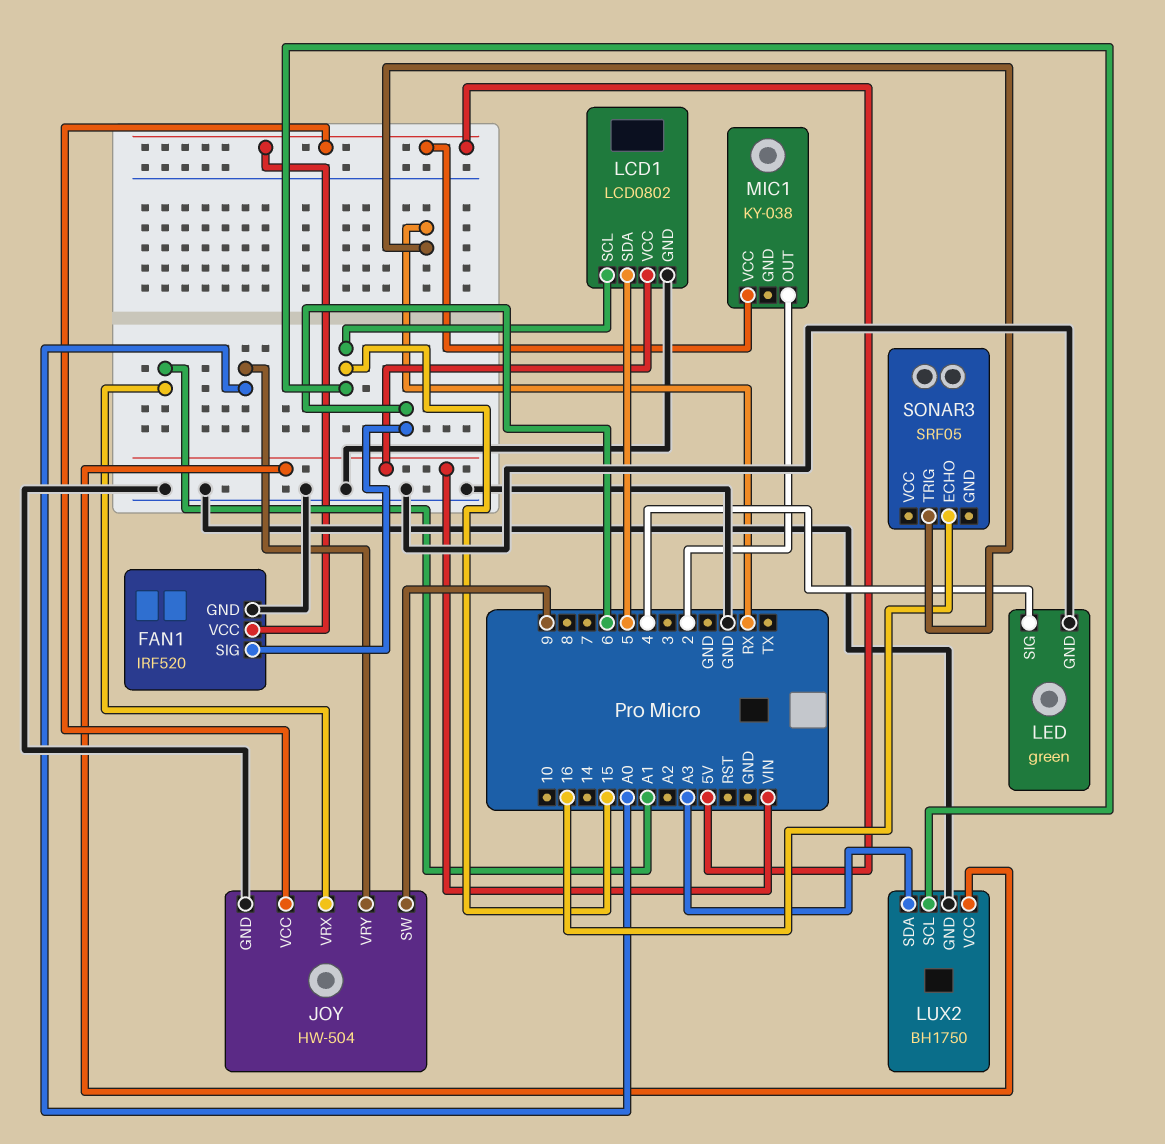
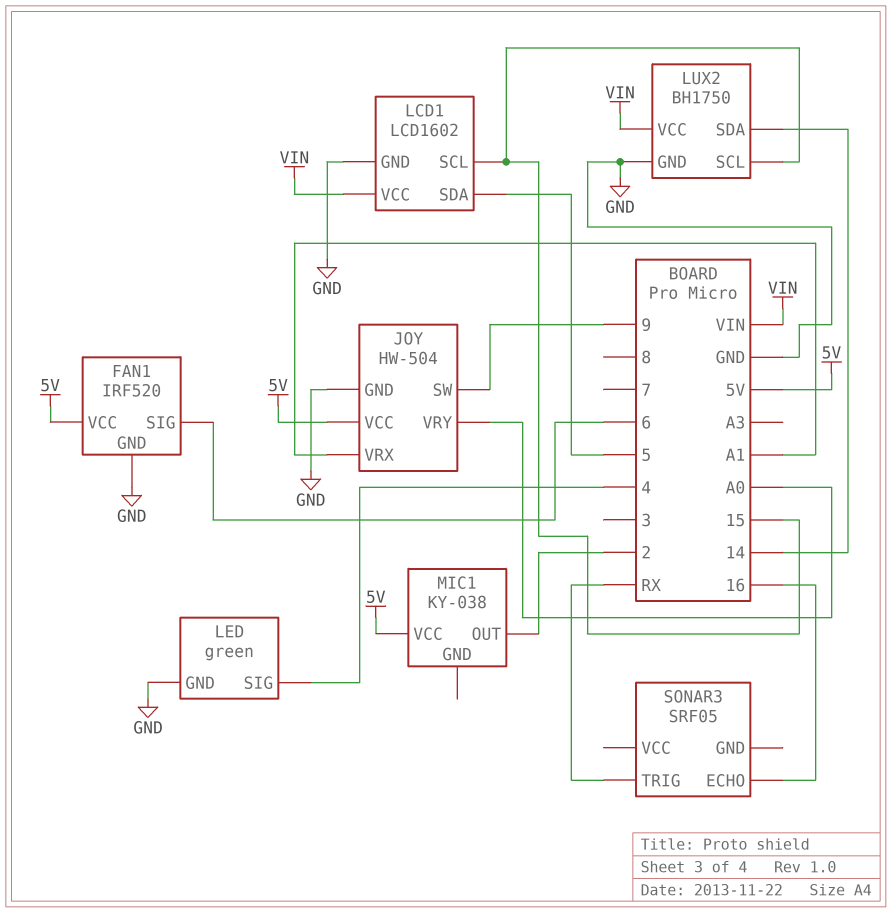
LCD1: LCD0802 -> LCD1602
LUX2 pin SDA: A3 -> 14

